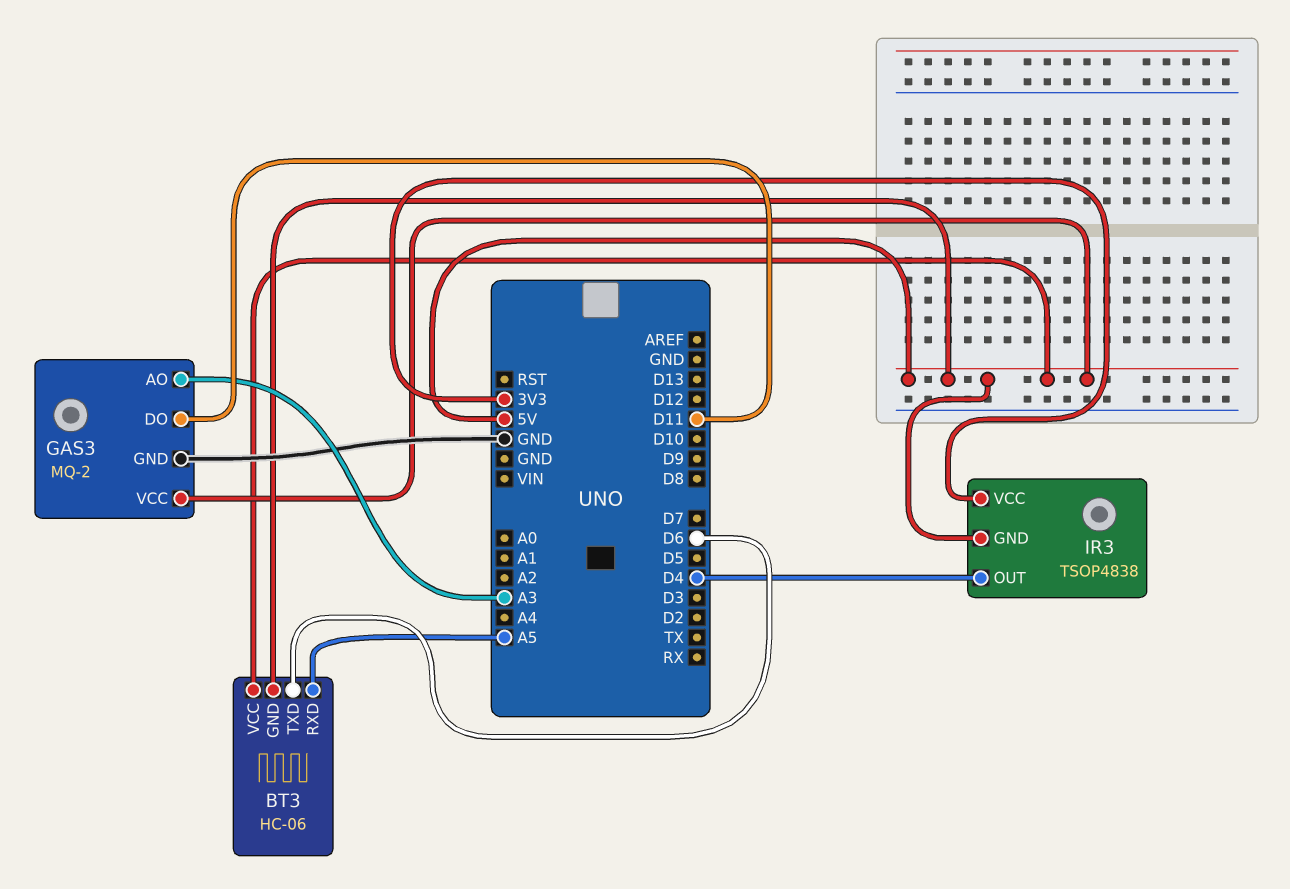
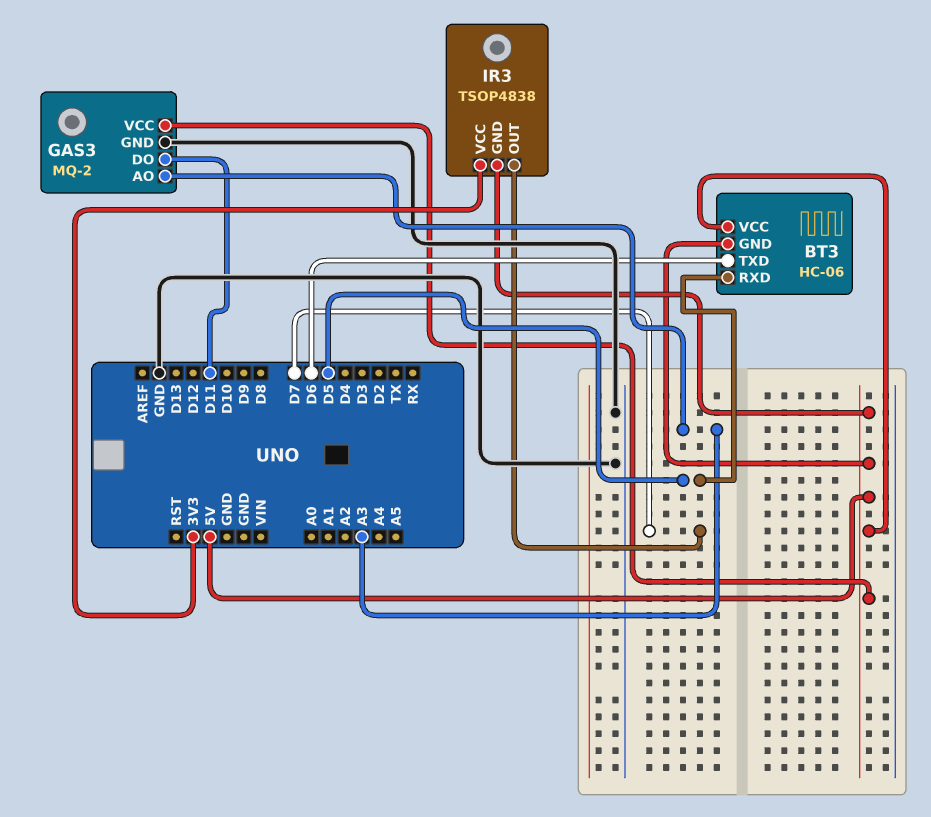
BT3 pin RXD: A5 -> D5
IR3 pin OUT: D4 -> D7

